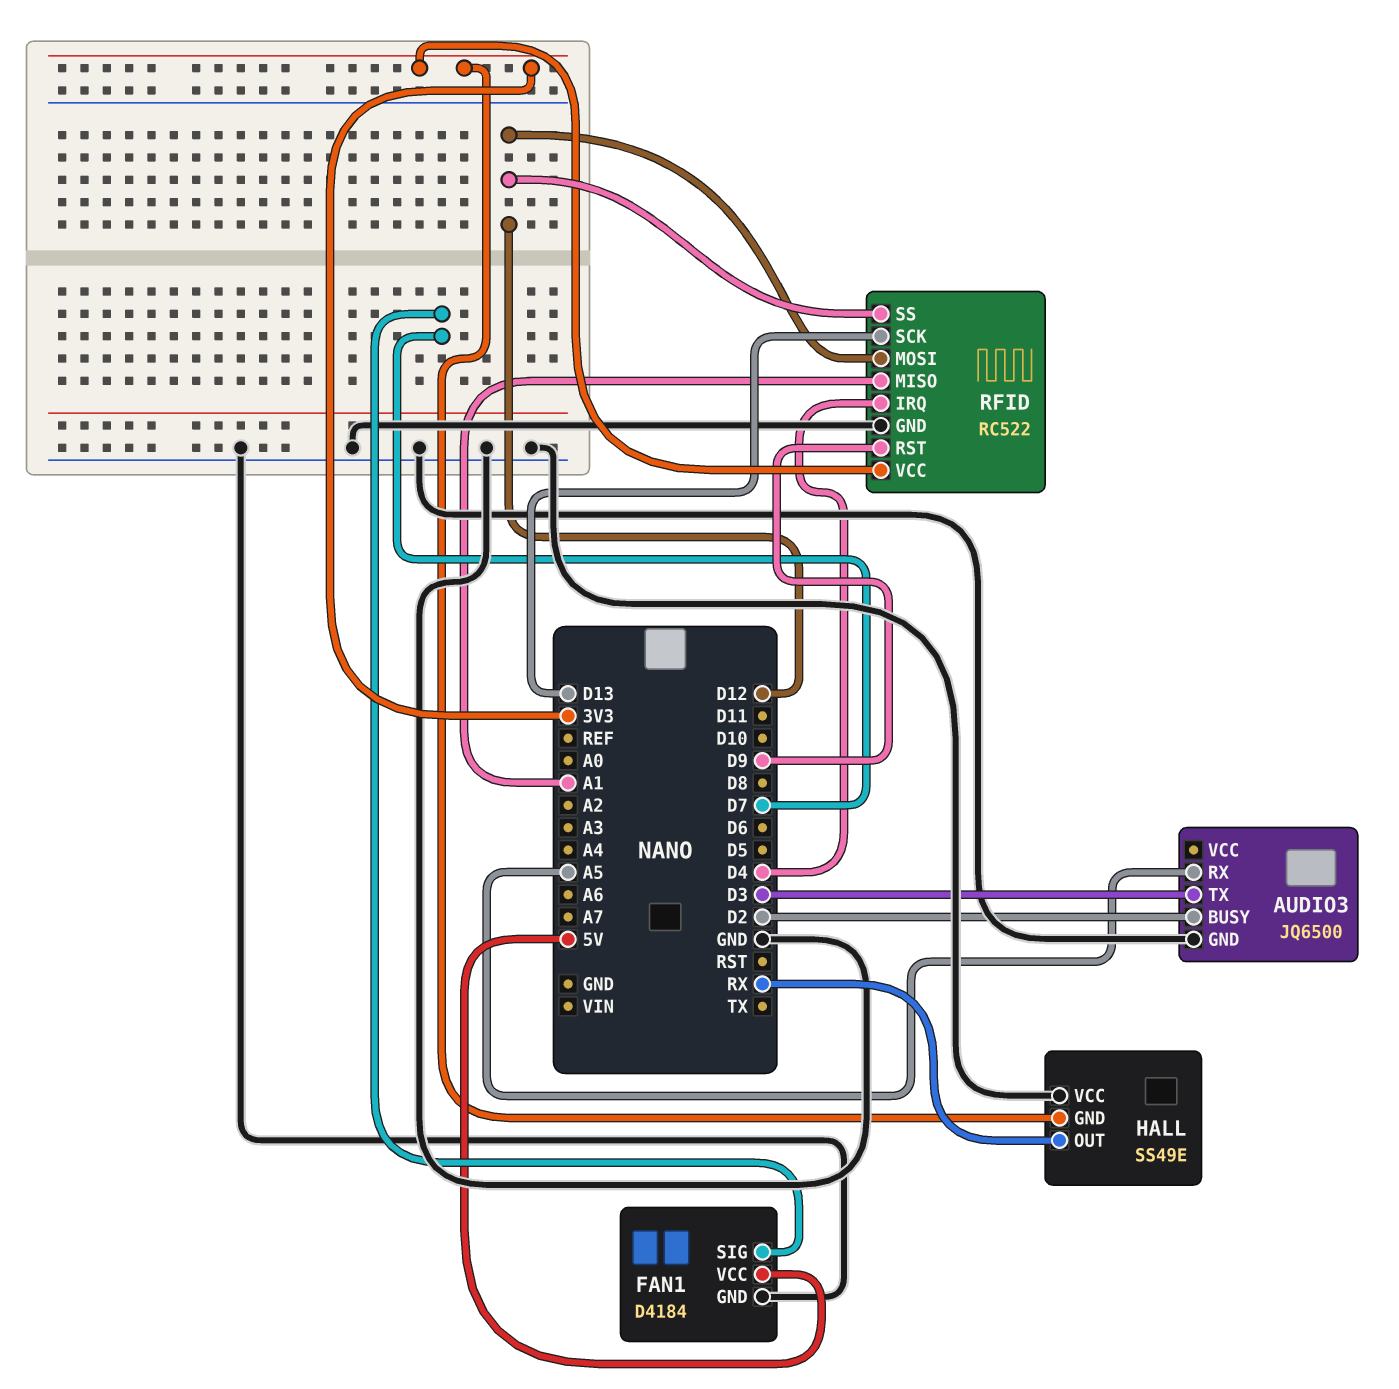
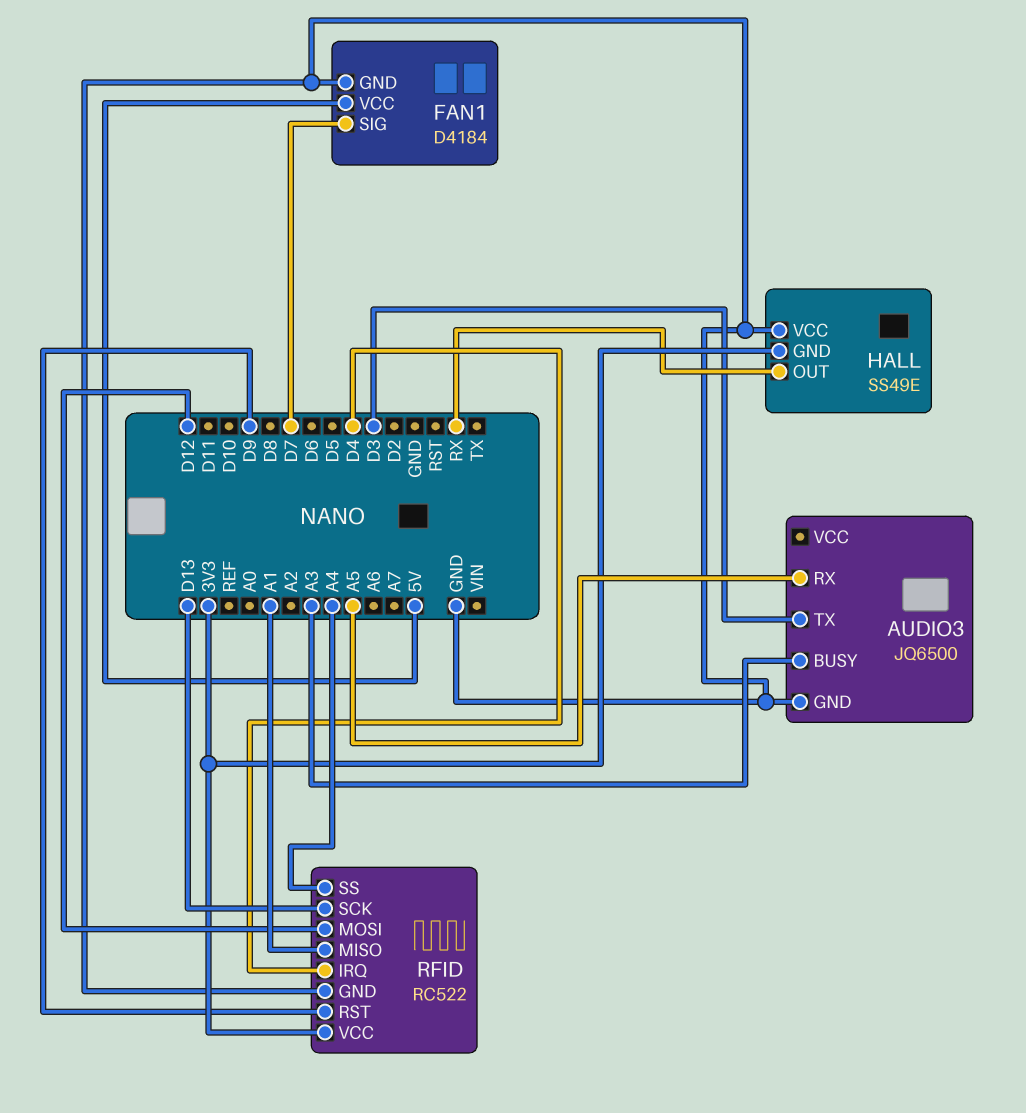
AUDIO3 pin BUSY: D2 -> A3
RFID pin SS: D12 -> A4

